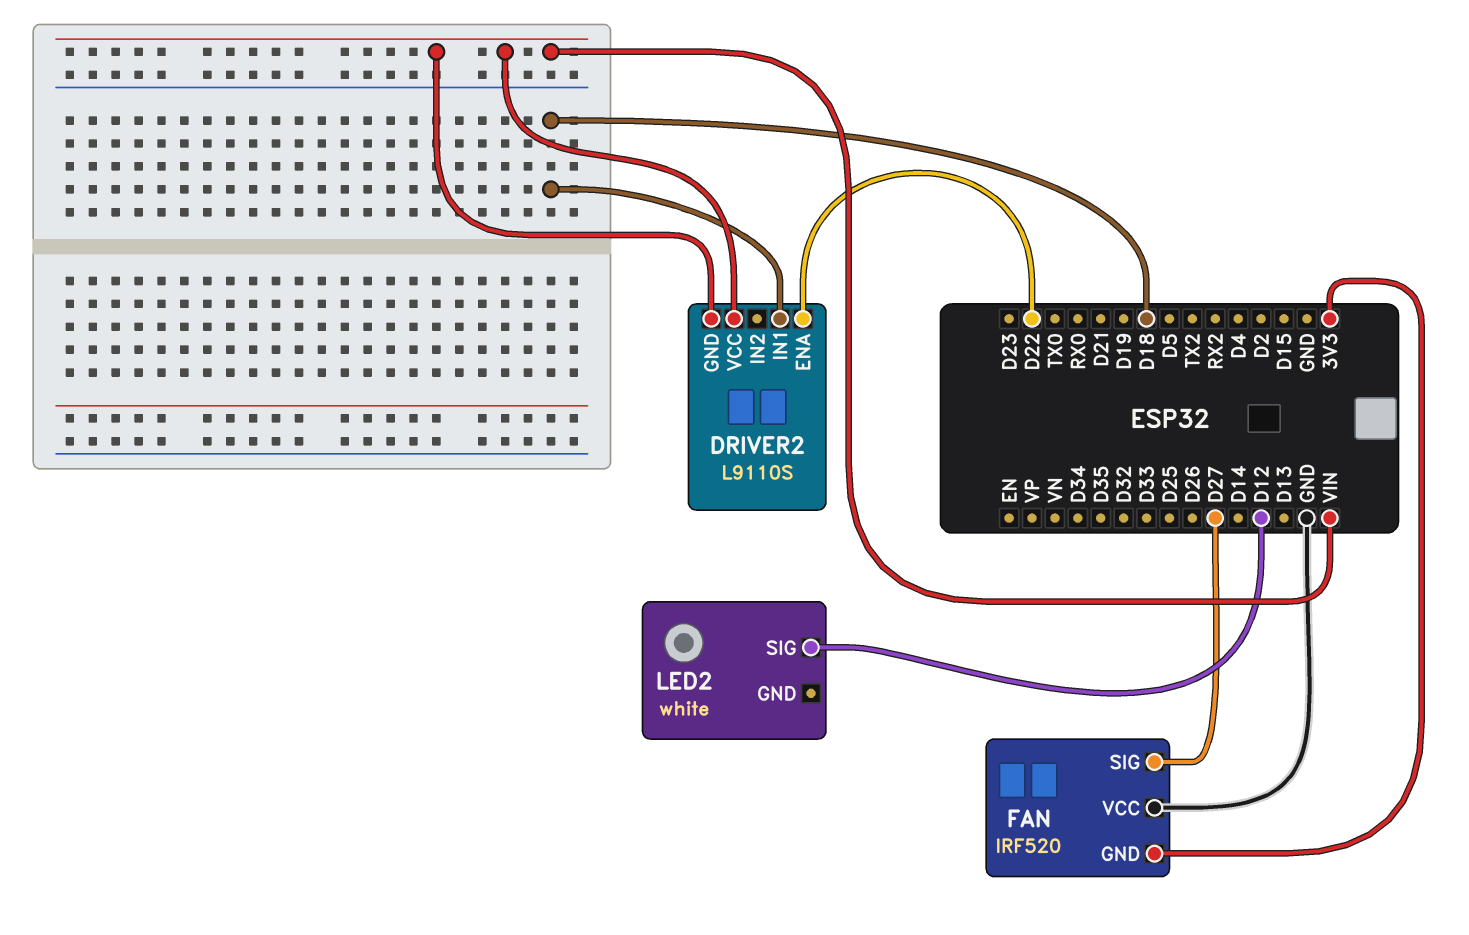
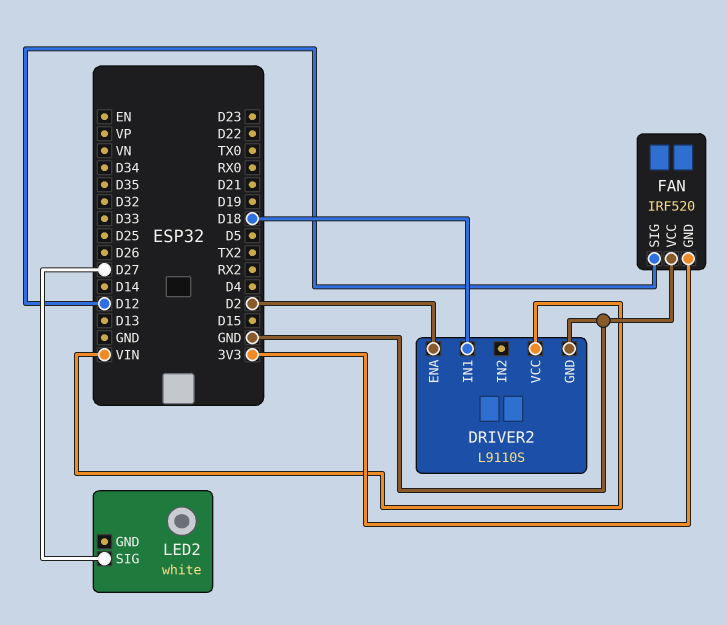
DRIVER2 pin ENA: D22 -> D2
DRIVER2 pin GND: VIN -> GND
FAN pin SIG: D27 -> D12
LED2 pin SIG: D12 -> D27

